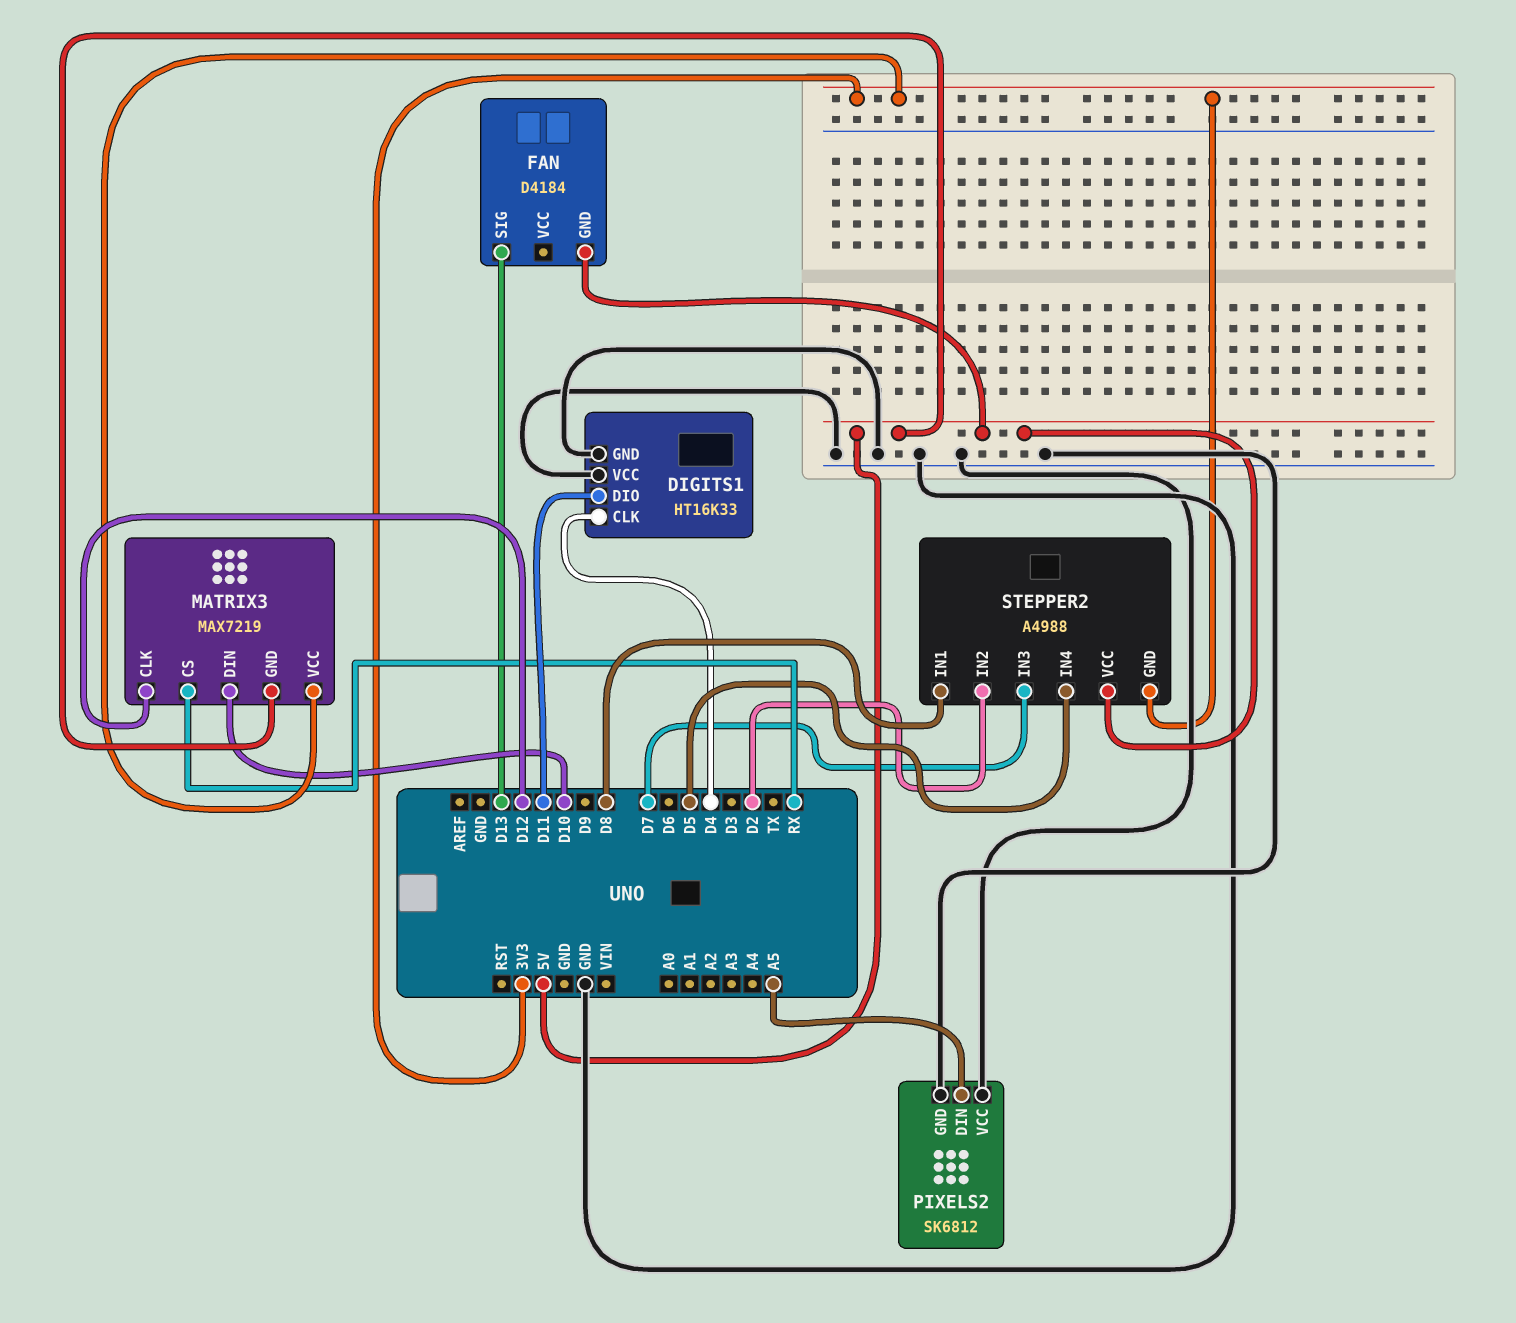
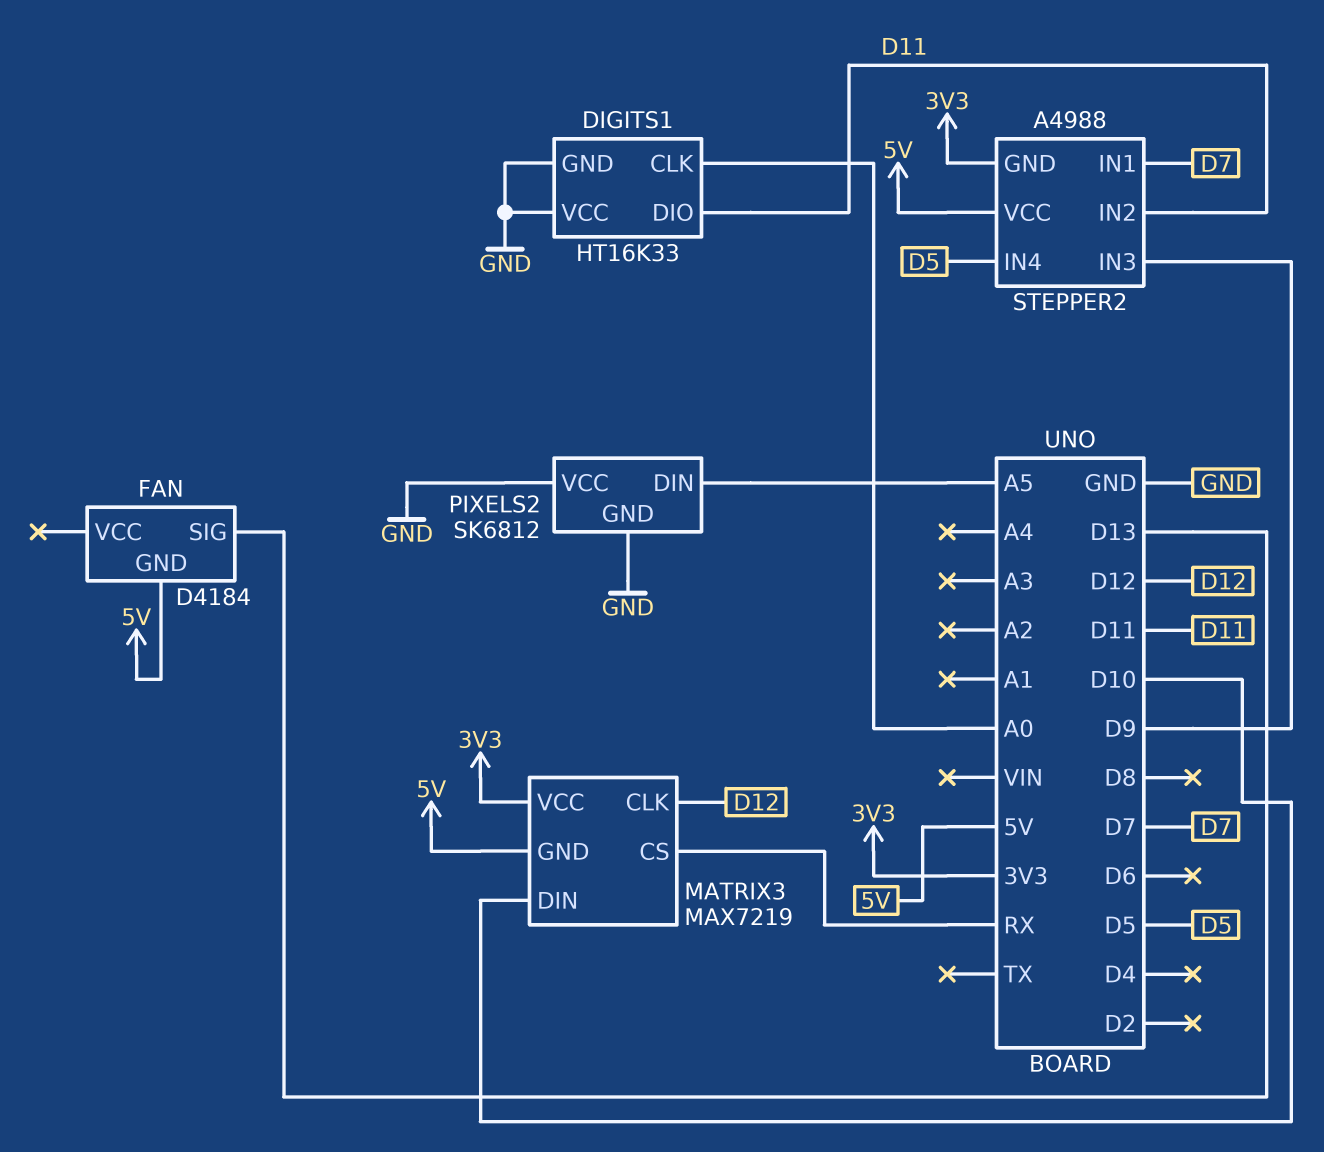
DIGITS1 pin CLK: D4 -> A0
STEPPER2 pin IN1: D8 -> D7
STEPPER2 pin IN2: D2 -> D11
STEPPER2 pin IN3: D7 -> D9

